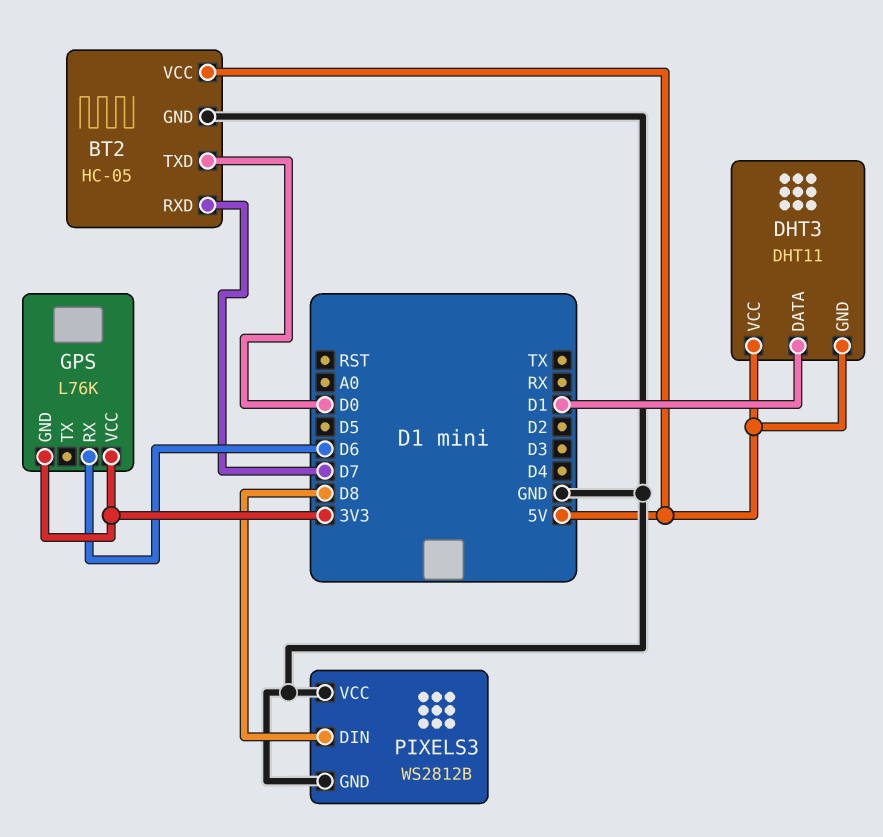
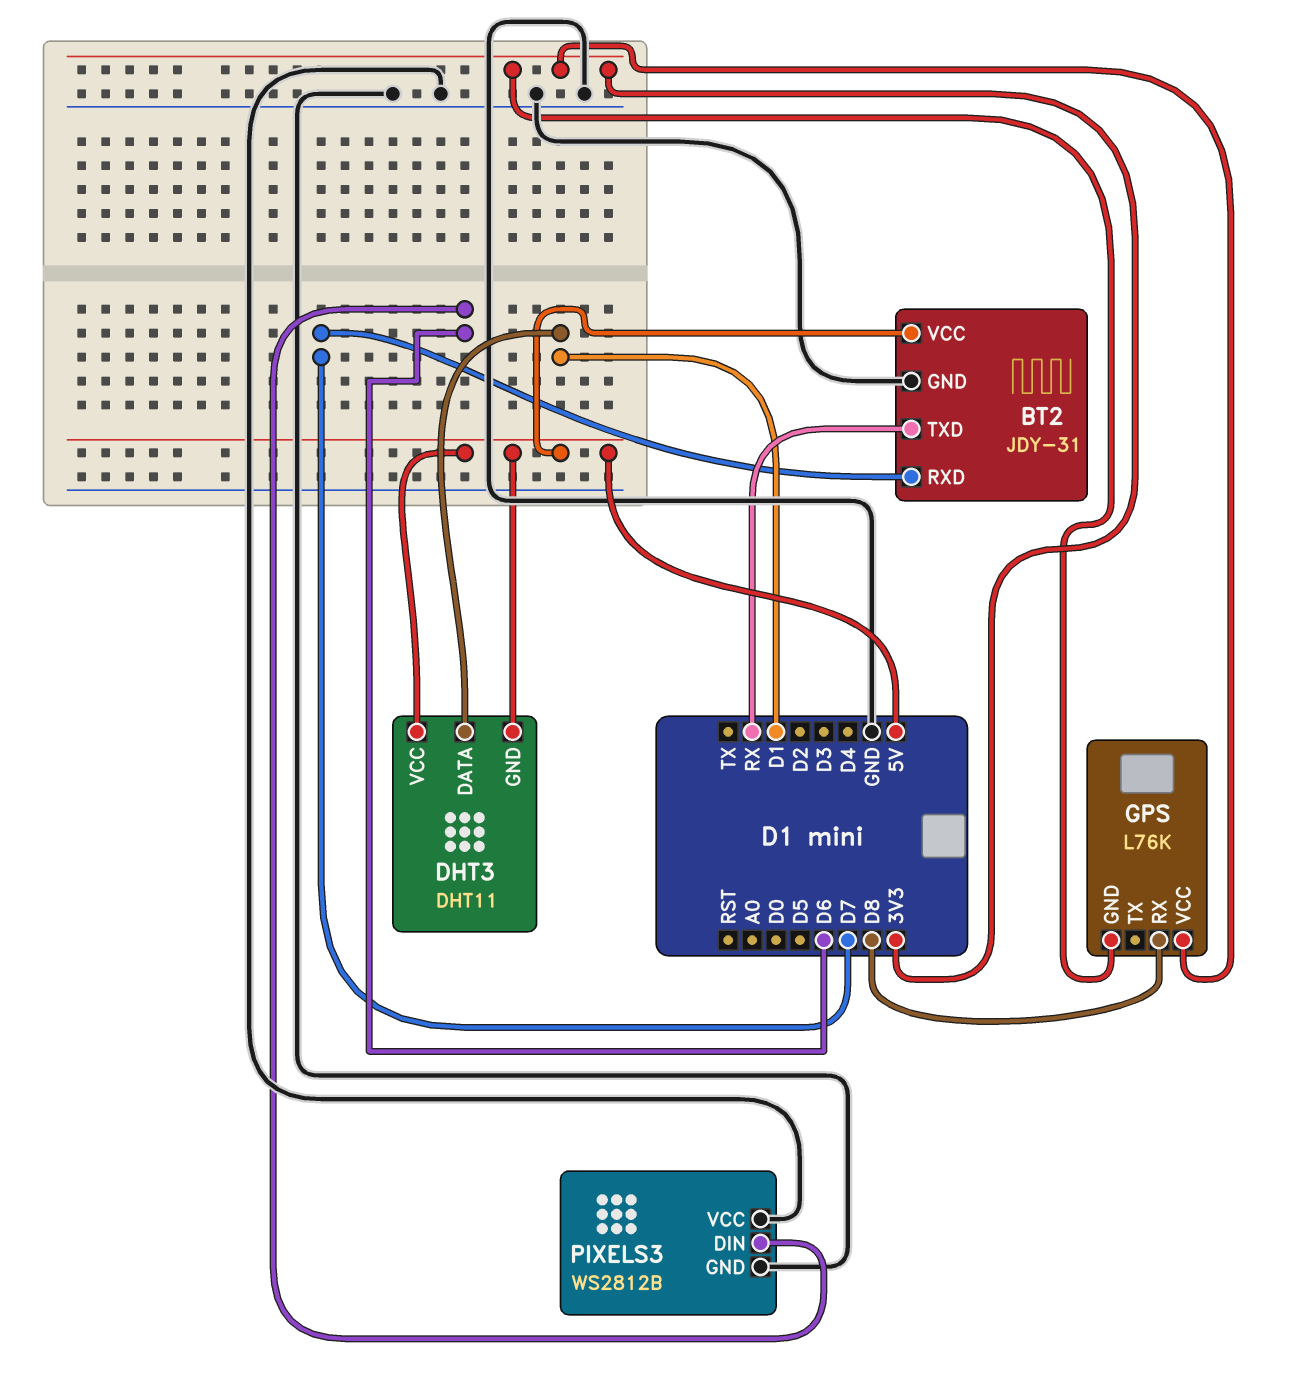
BT2: HC-05 -> JDY-31
BT2 pin TXD: D0 -> RX
GPS pin RX: D6 -> D8
PIXELS3 pin DIN: D8 -> D6

